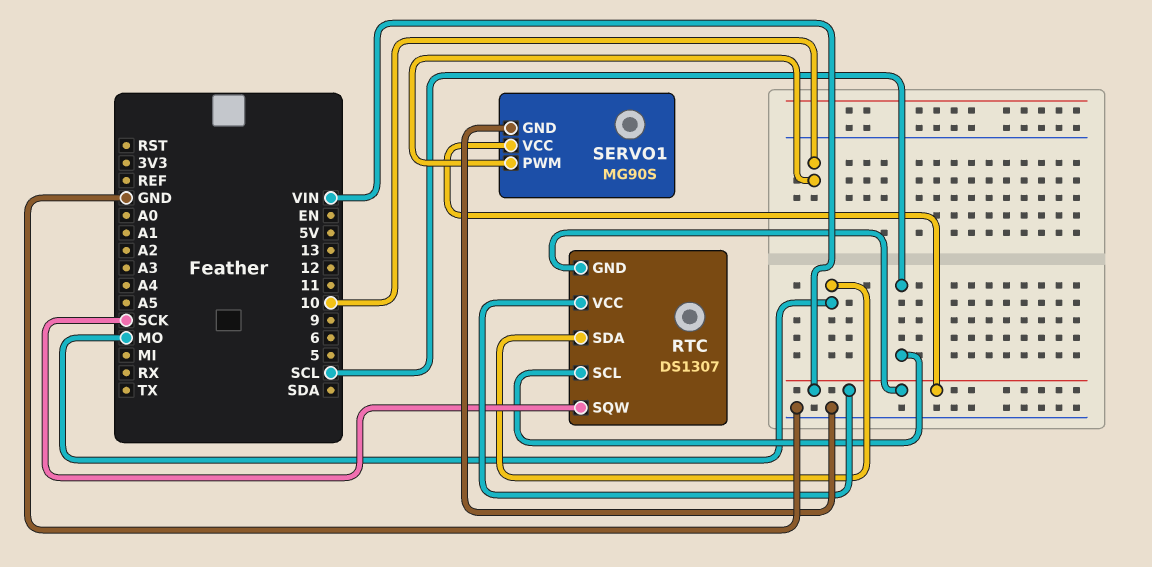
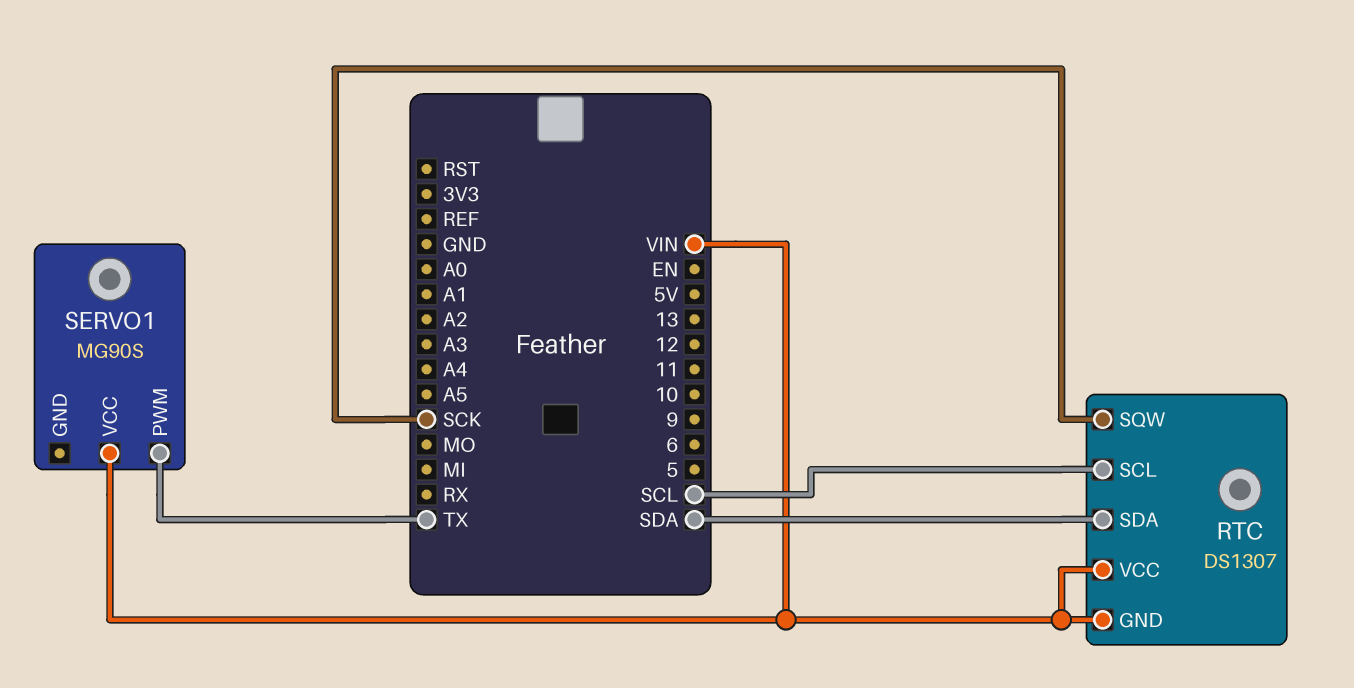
RTC pin SDA: MO -> SDA
SERVO1 pin GND: GND -> none
SERVO1 pin PWM: 10 -> TX

